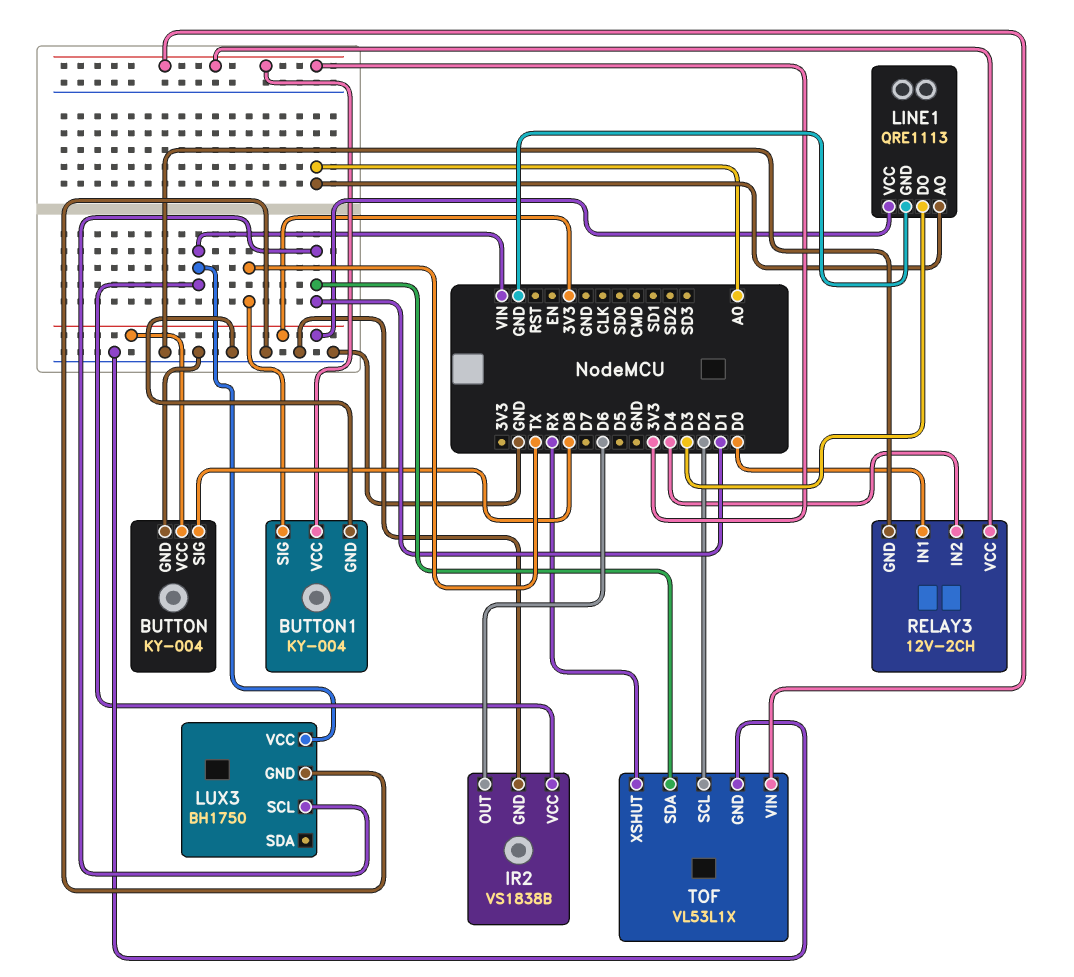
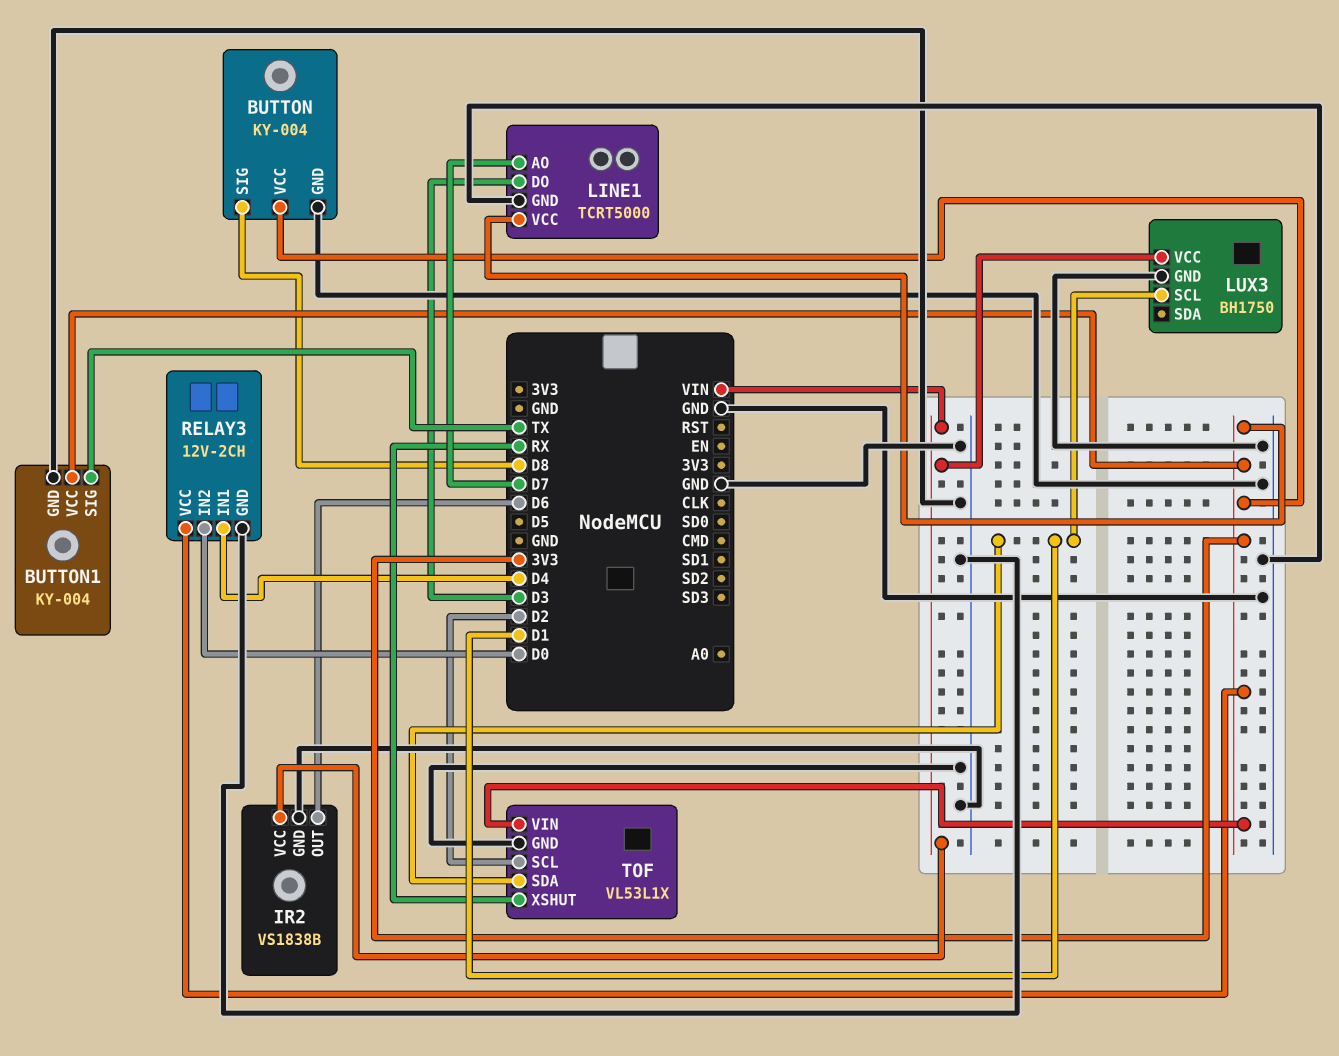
LINE1: QRE1113 -> TCRT5000
LINE1 pin AO: A0 -> D7
RELAY3 pin IN1: D0 -> D4
RELAY3 pin IN2: D4 -> D0

